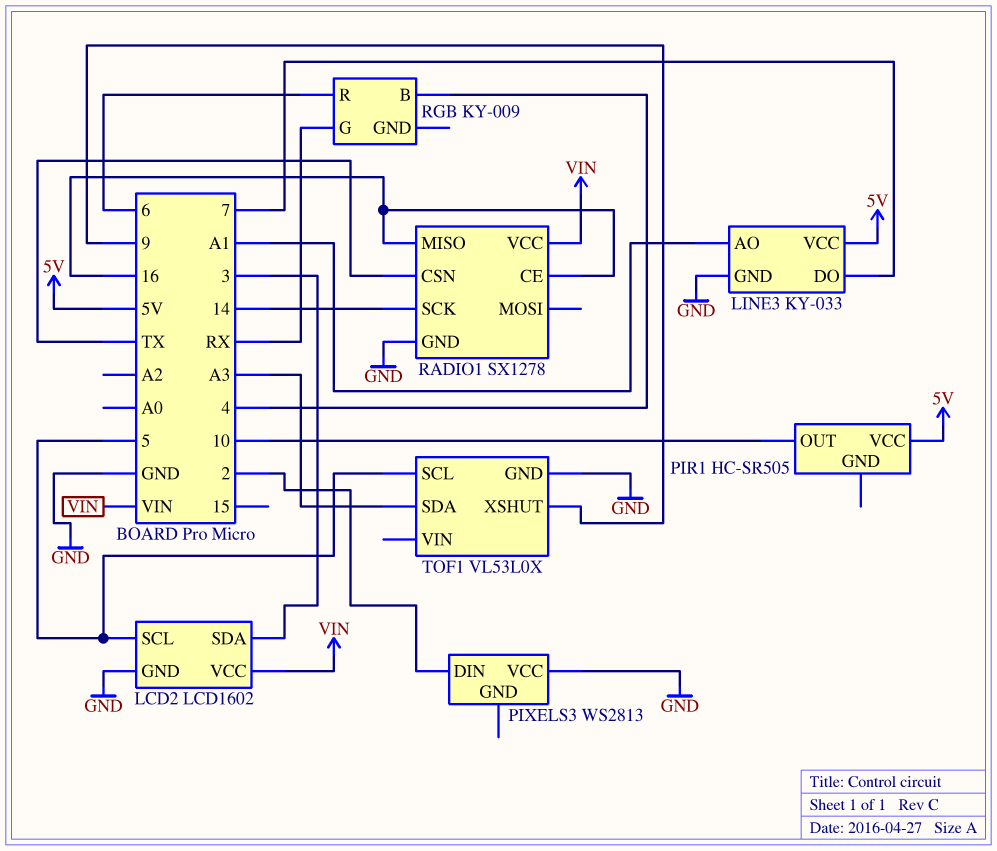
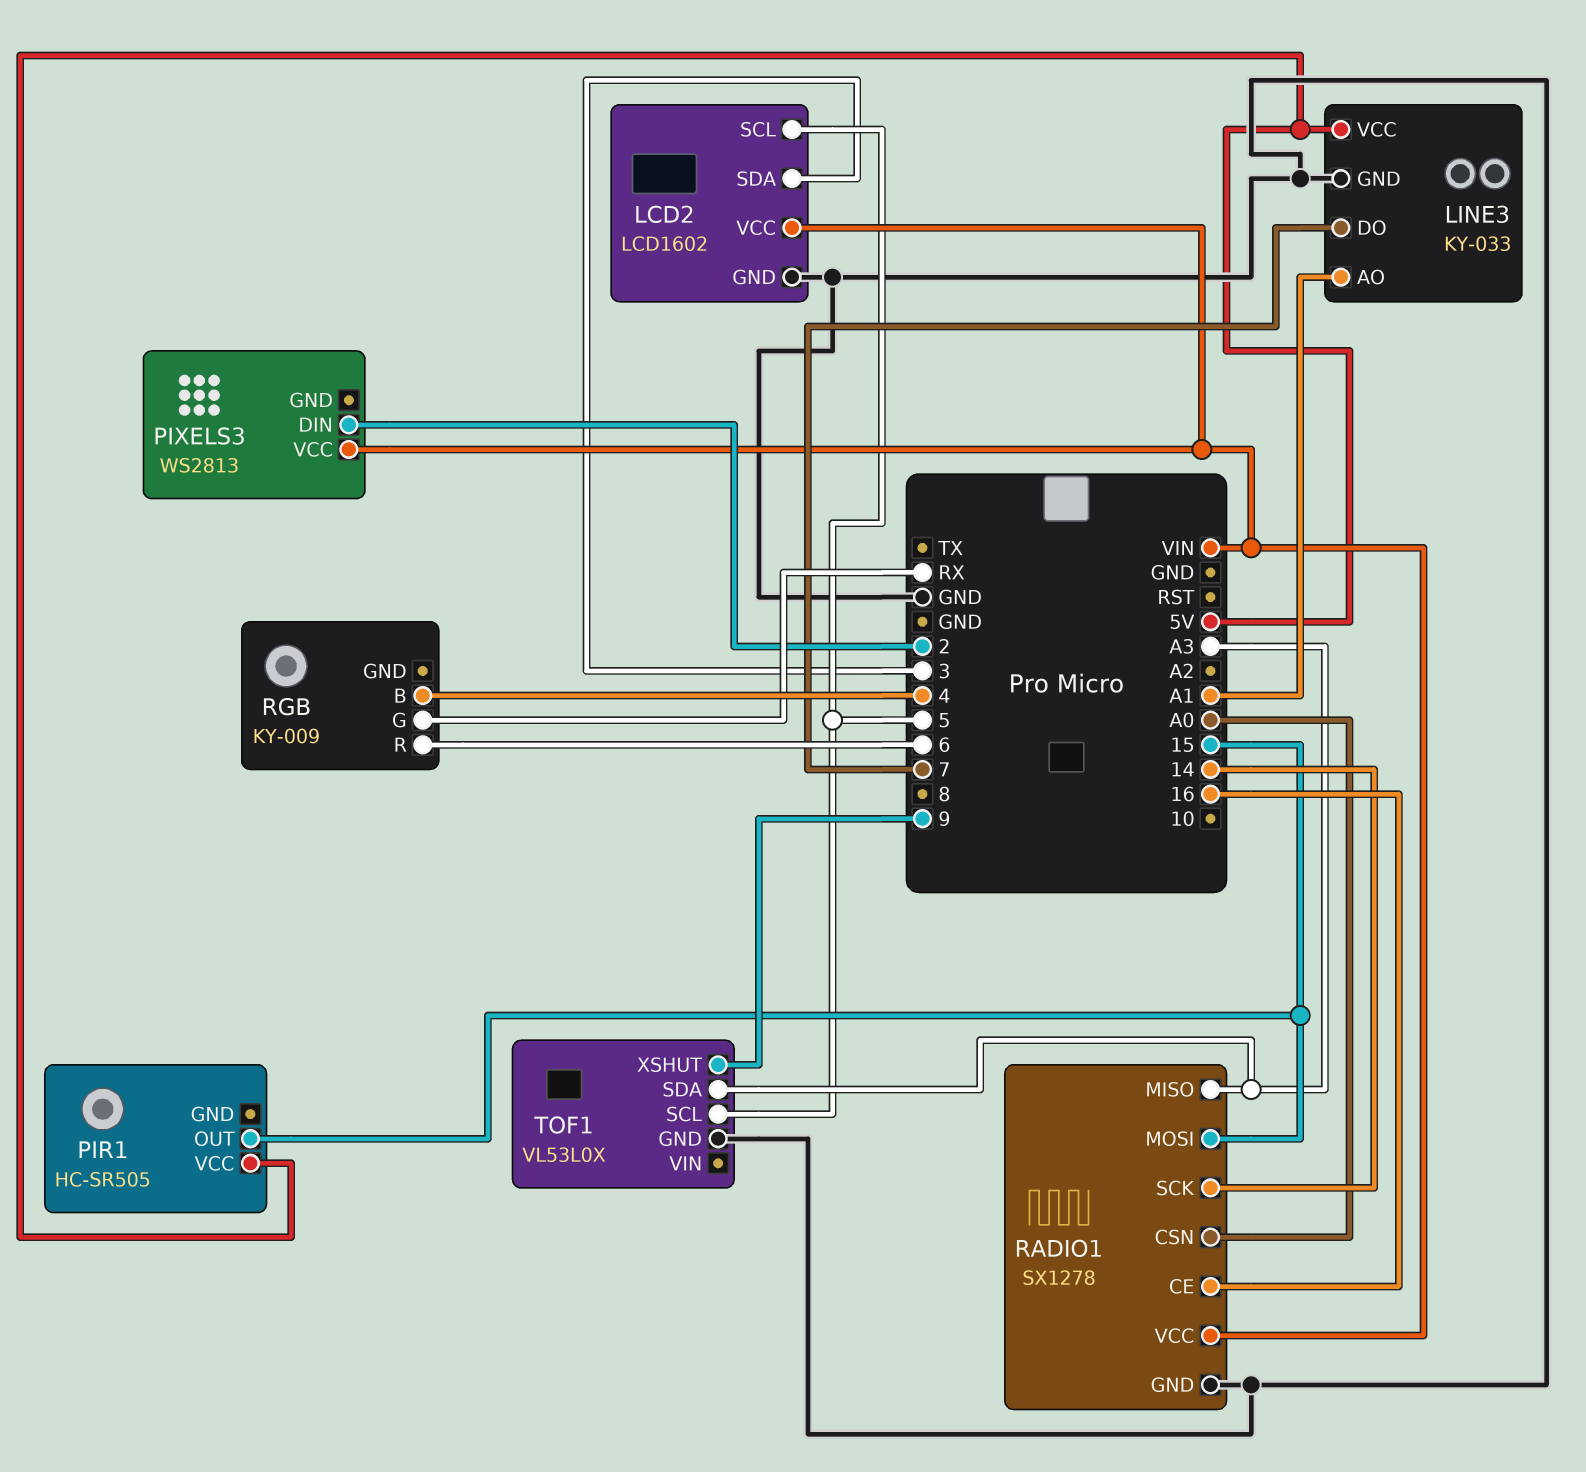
PIR1 pin OUT: 10 -> 15
PIXELS3 pin VCC: GND -> VIN
RADIO1 pin CSN: TX -> A0
RADIO1 pin MISO: 16 -> A3
RADIO1 pin MOSI: none -> 15

